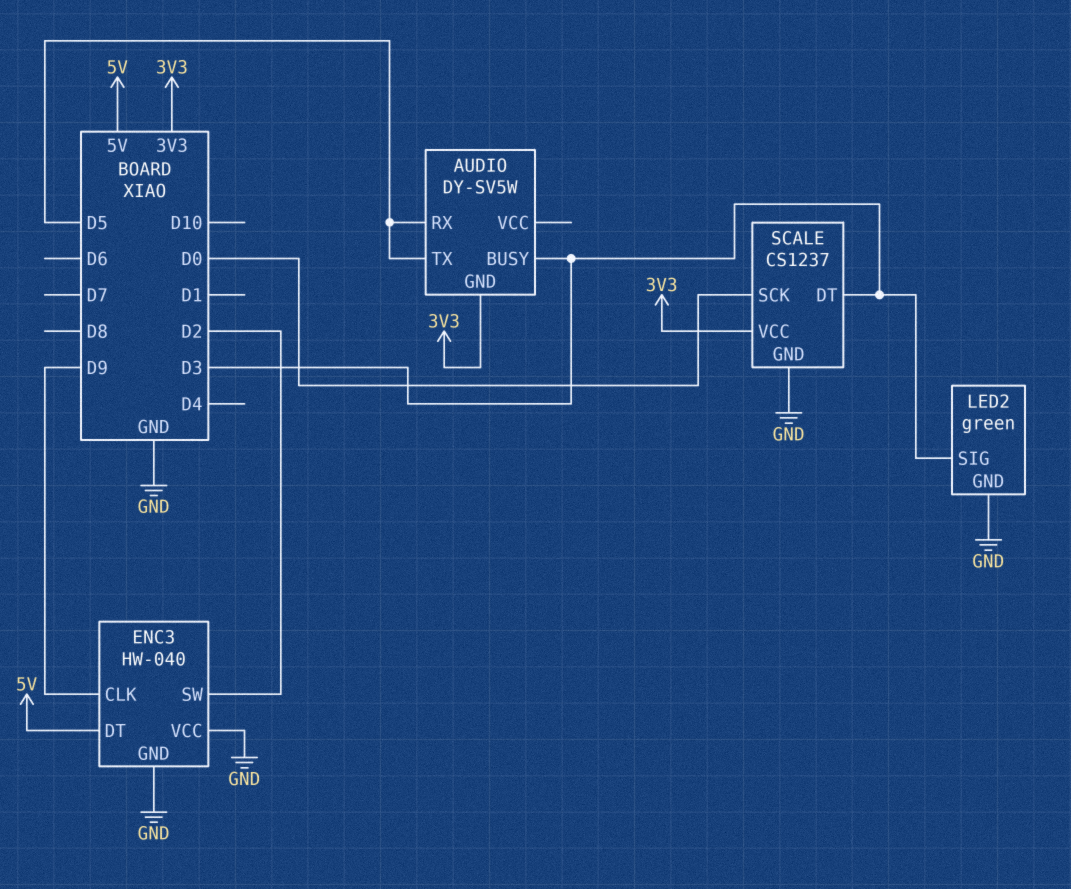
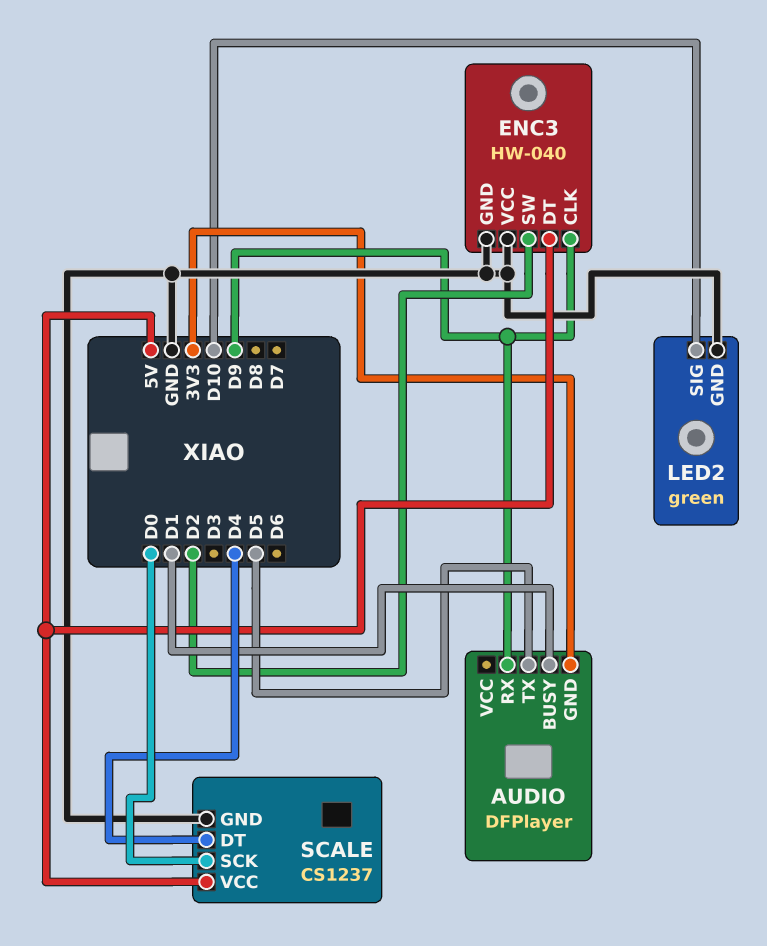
AUDIO: DY-SV5W -> DFPlayer
AUDIO pin BUSY: D3 -> D1
AUDIO pin RX: D5 -> D9
LED2 pin SIG: D3 -> D10
SCALE pin DT: D3 -> D4
SCALE pin VCC: 3V3 -> 5V

